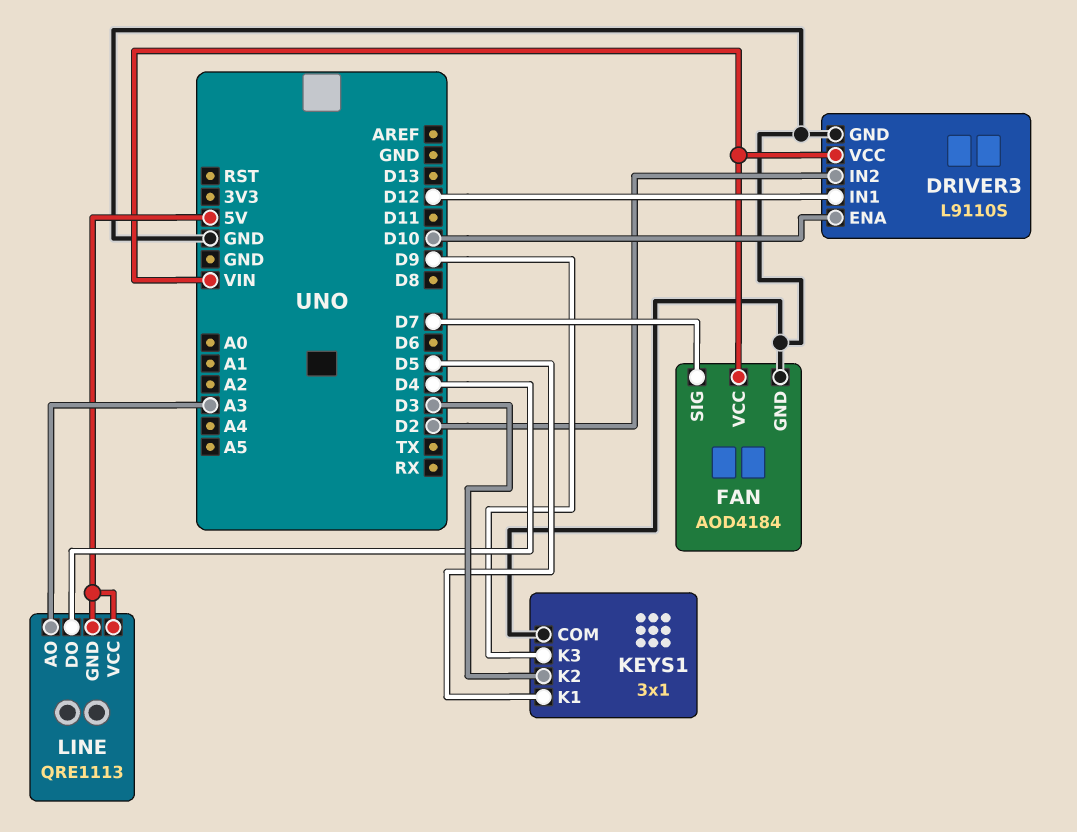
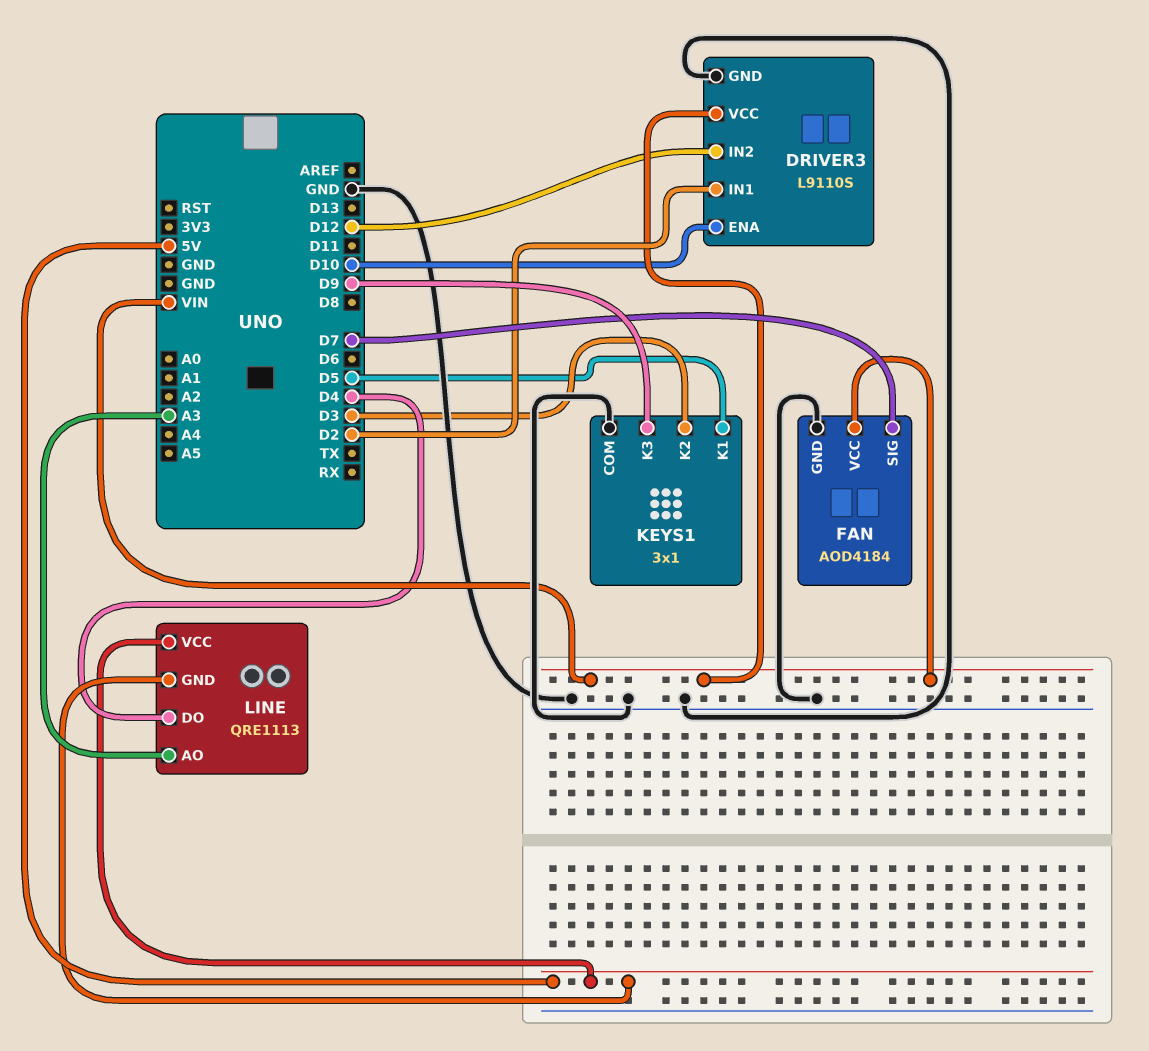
DRIVER3 pin IN1: D12 -> D2
DRIVER3 pin IN2: D2 -> D12

